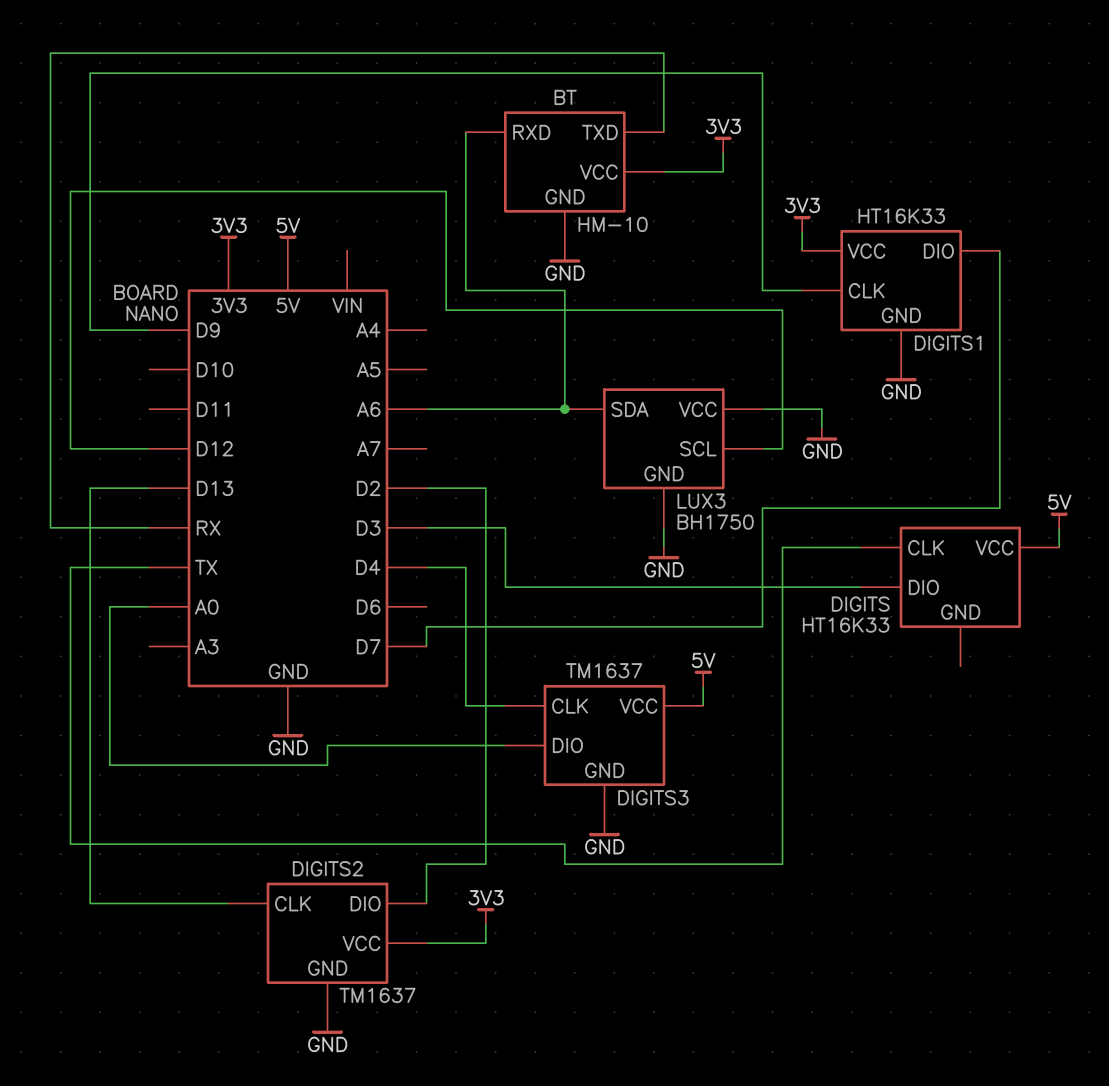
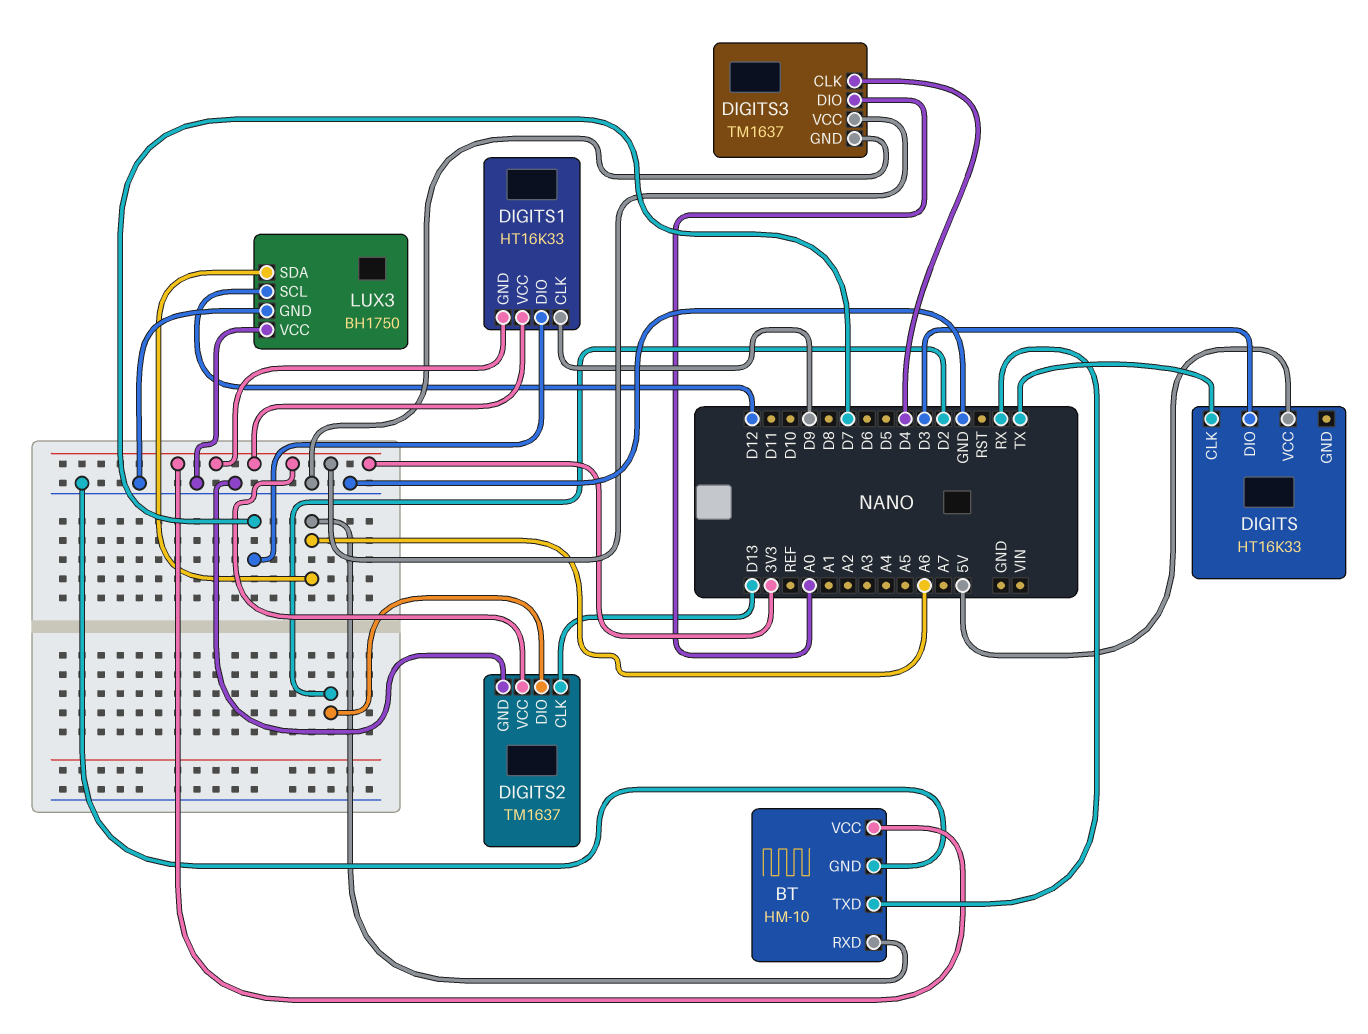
DIGITS1 pin GND: GND -> 3V3
DIGITS3 pin VCC: 5V -> 3V3

